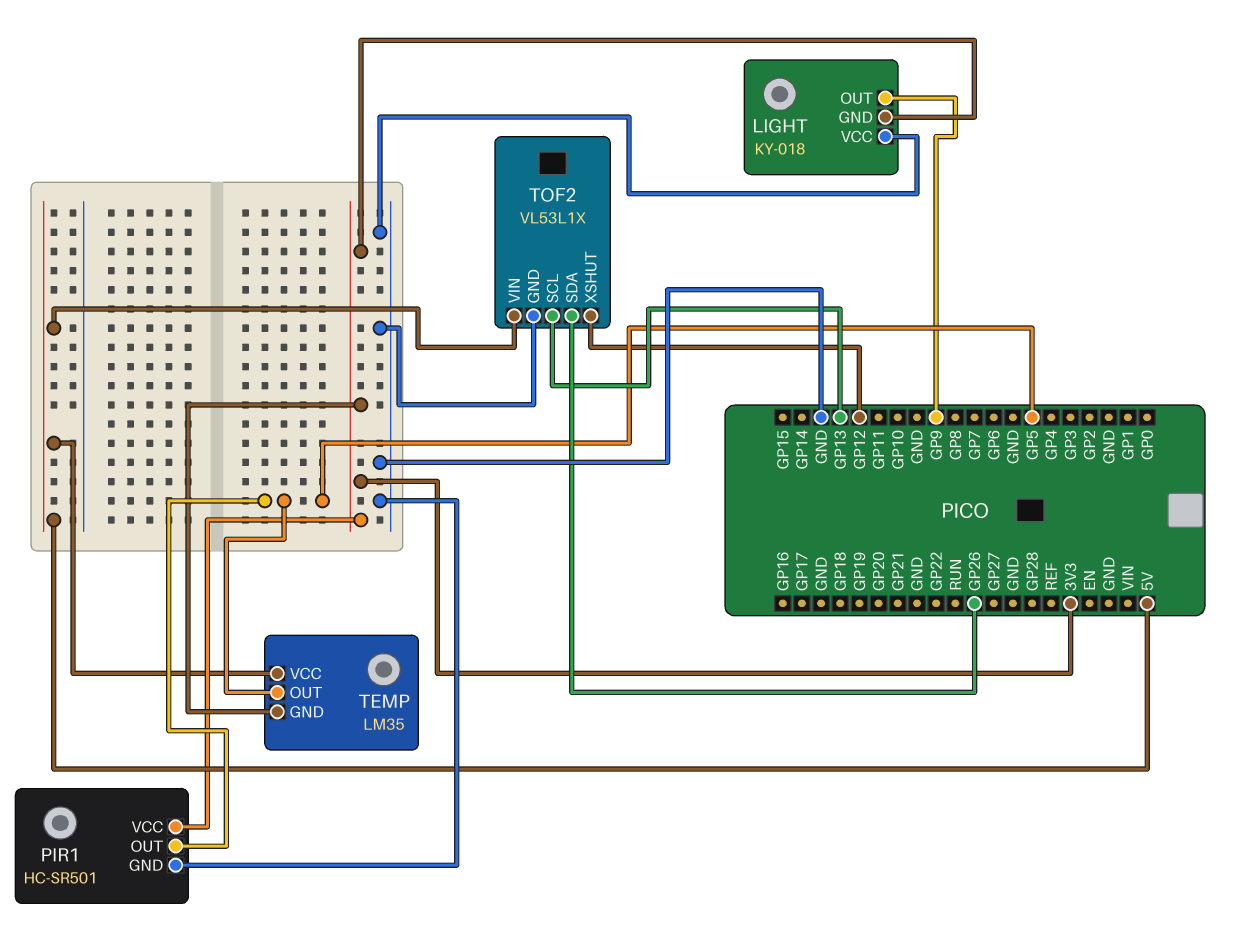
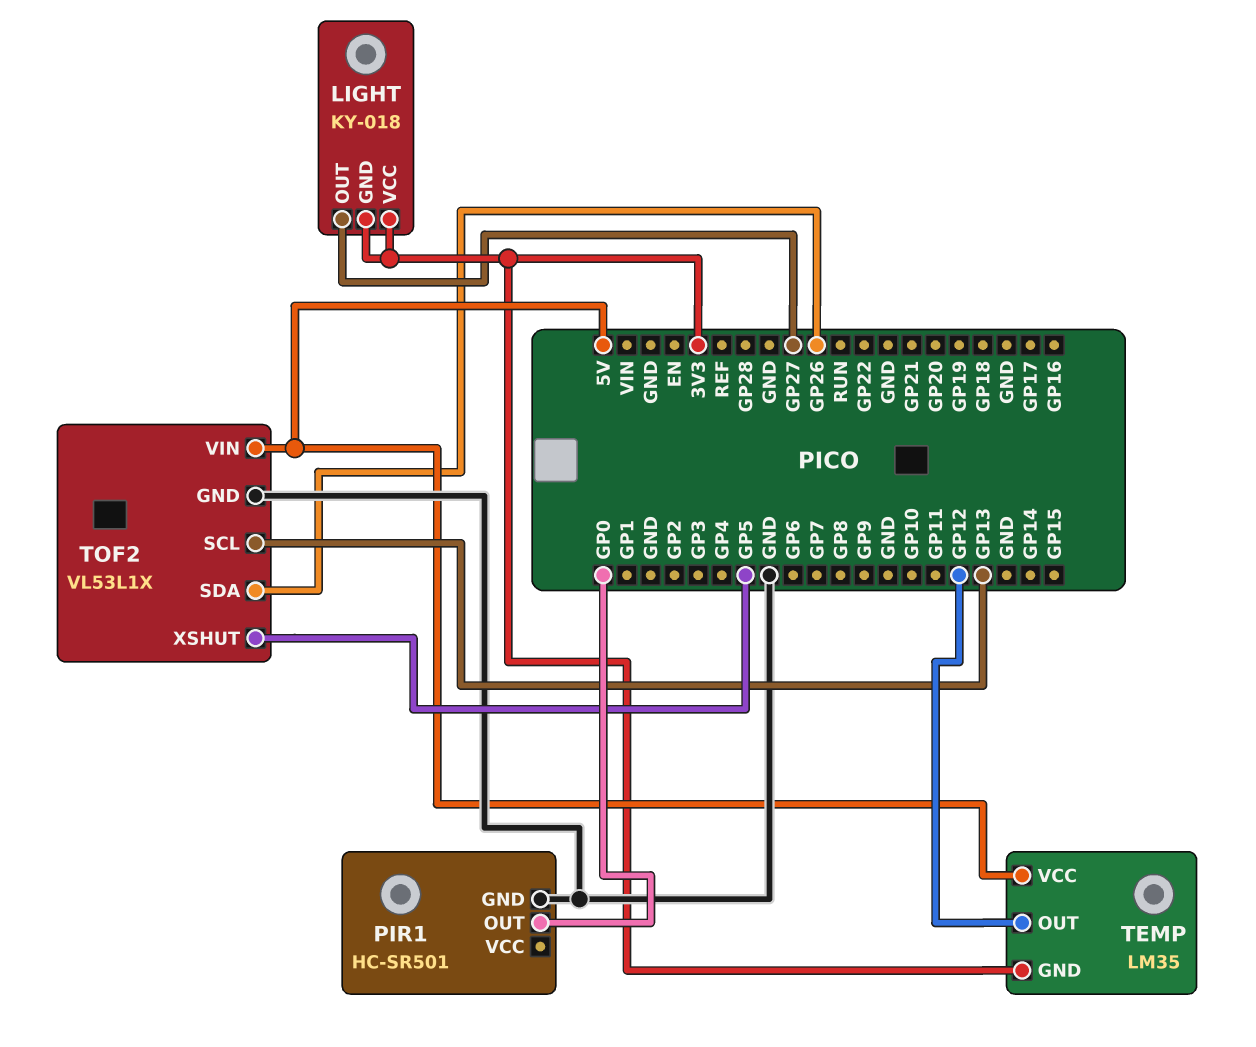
LIGHT pin OUT: GP9 -> GP27
LIGHT pin VCC: GND -> 3V3
PIR1 pin OUT: GP5 -> GP0
PIR1 pin VCC: 3V3 -> none
TEMP pin OUT: GP5 -> GP12
TOF2 pin XSHUT: GP12 -> GP5

